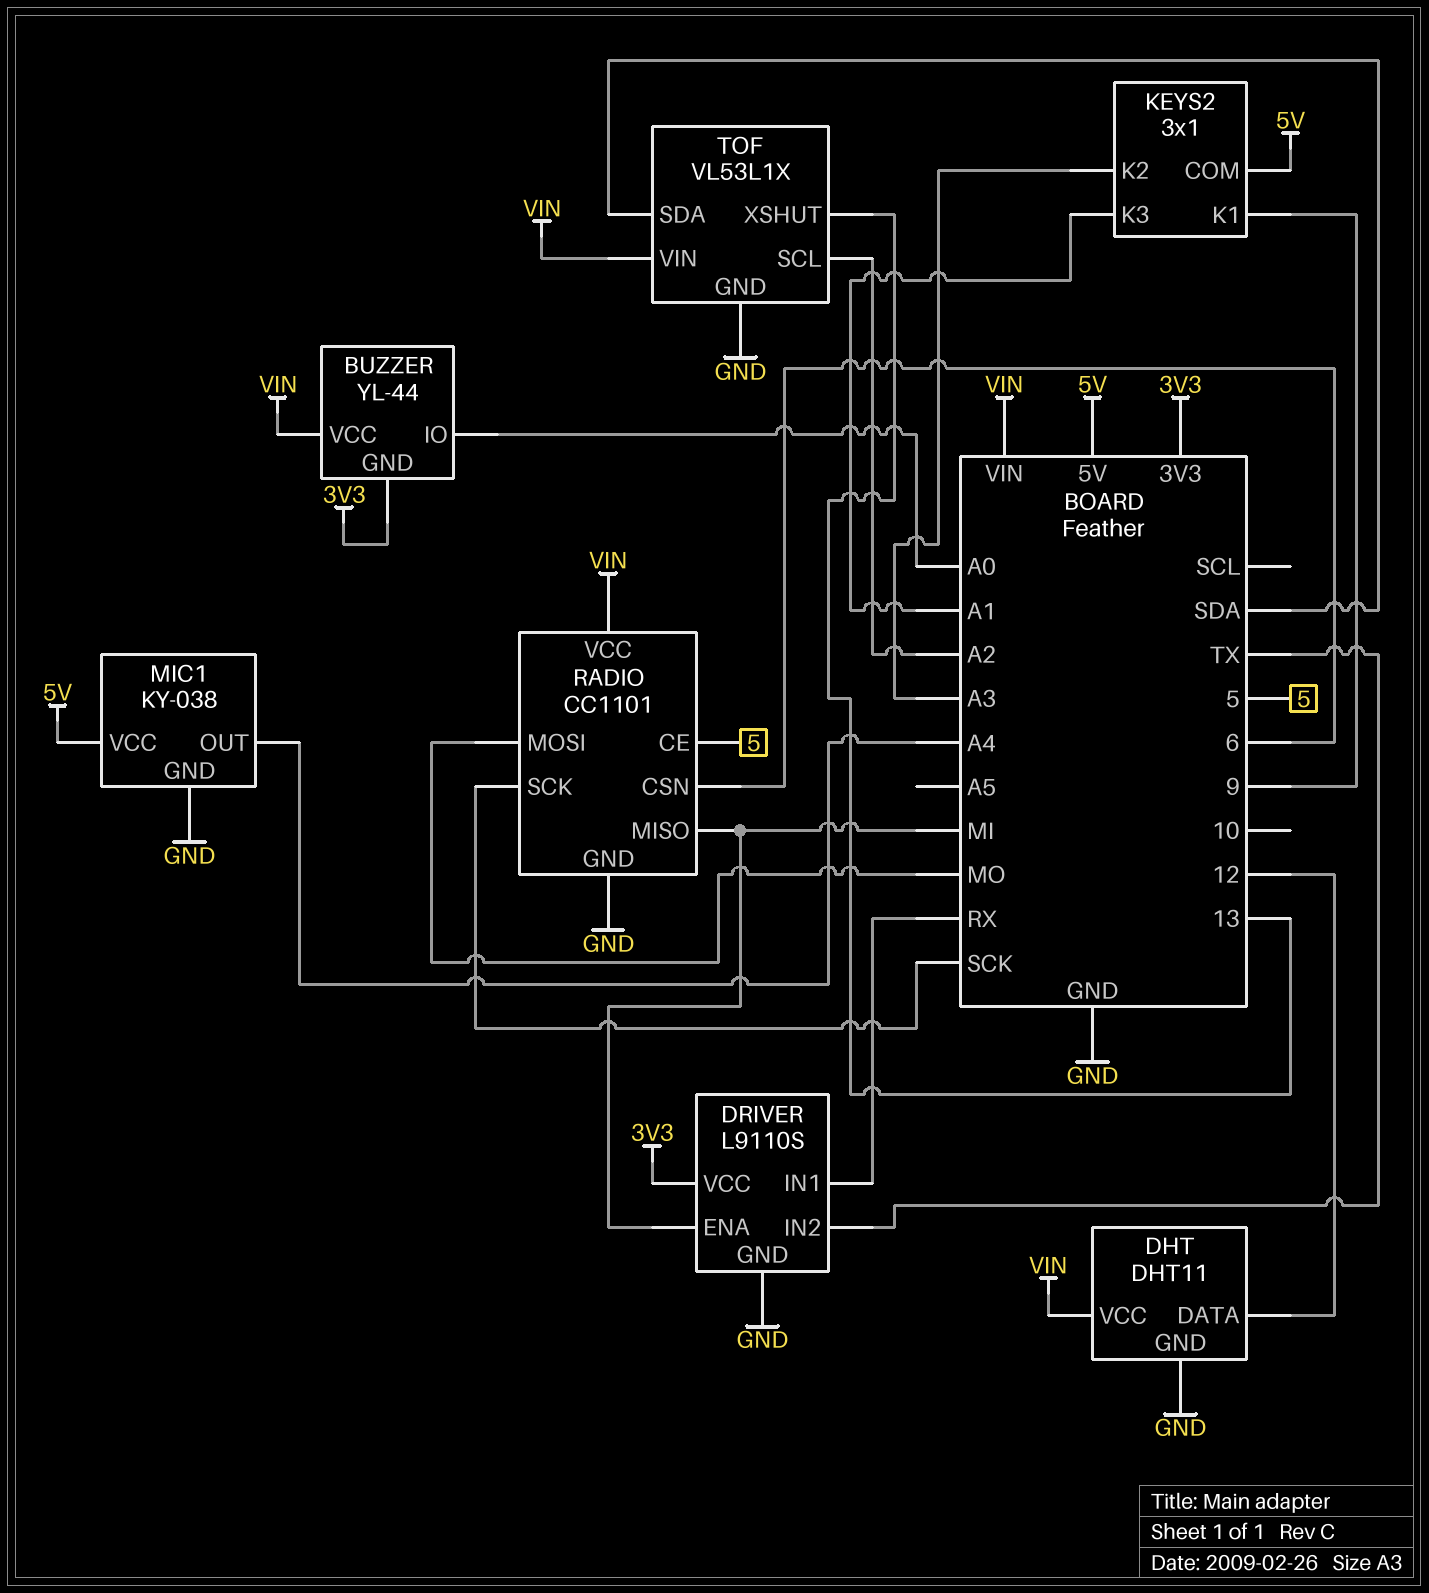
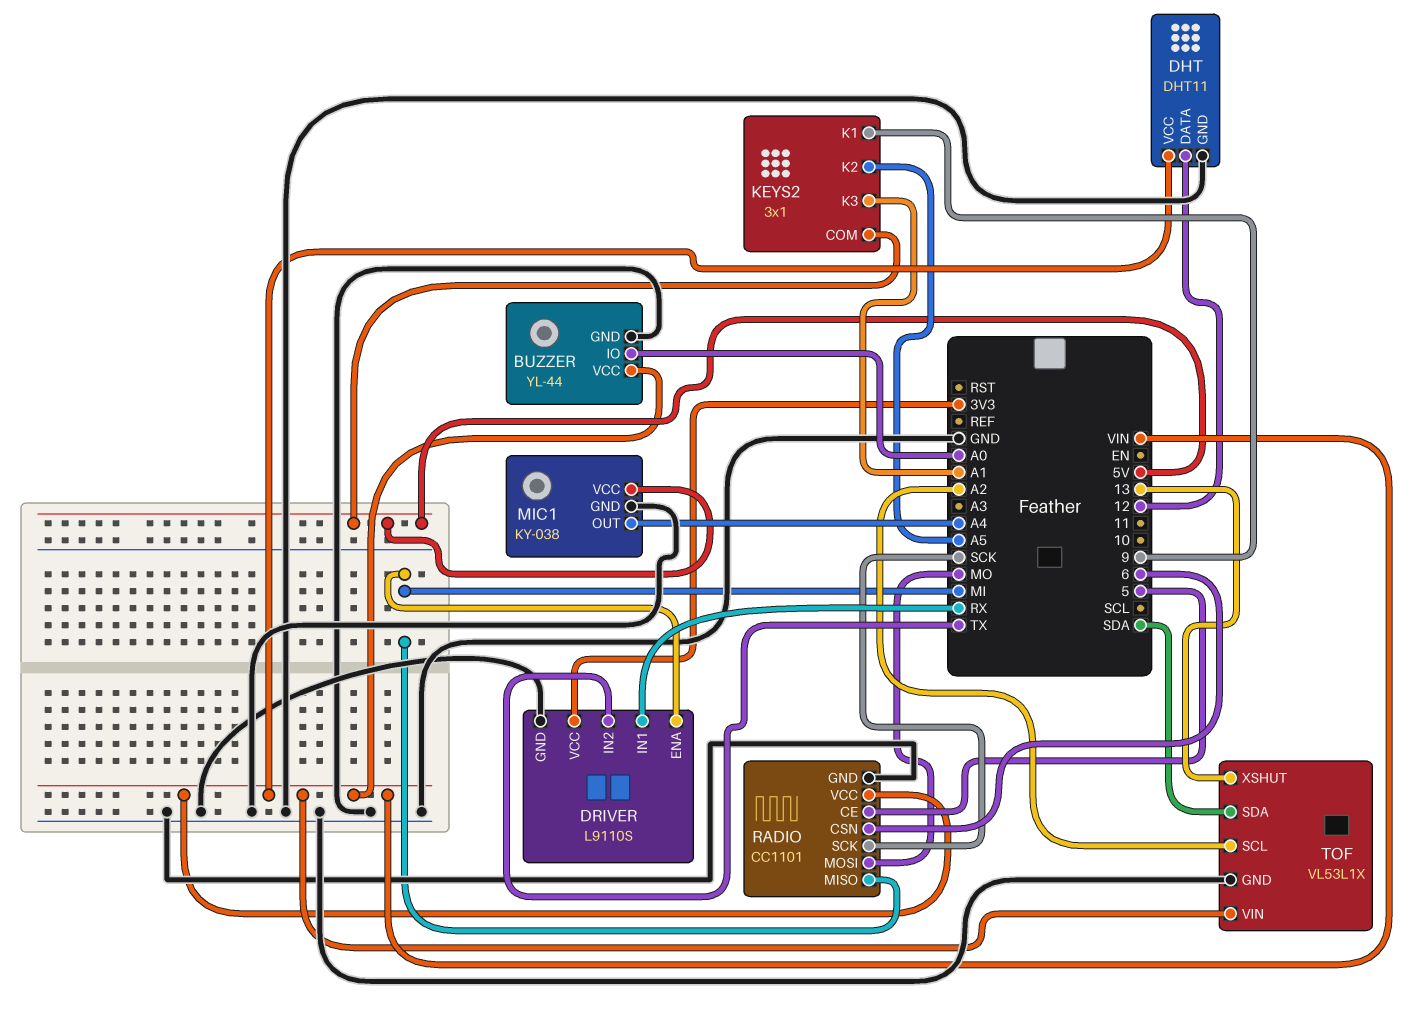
BUZZER pin GND: 3V3 -> GND
KEYS2 pin K2: A3 -> A5

